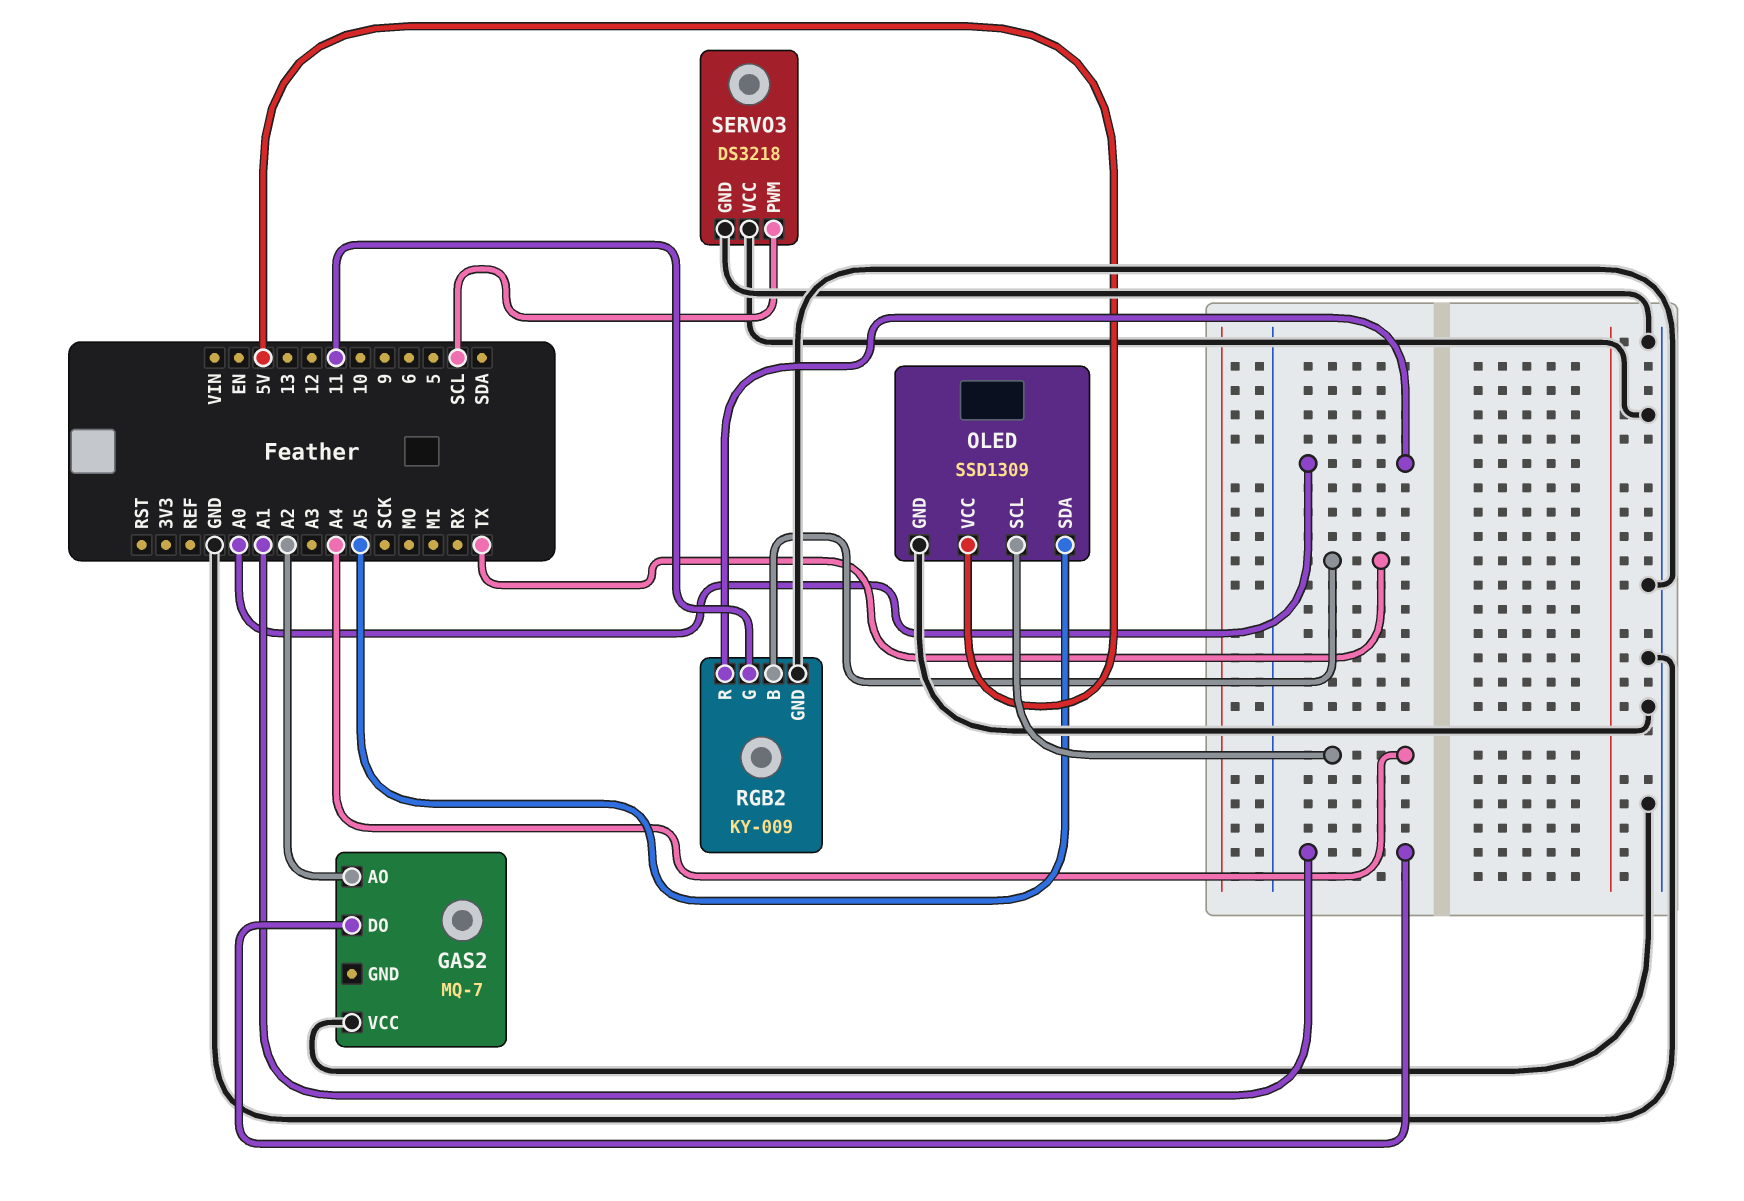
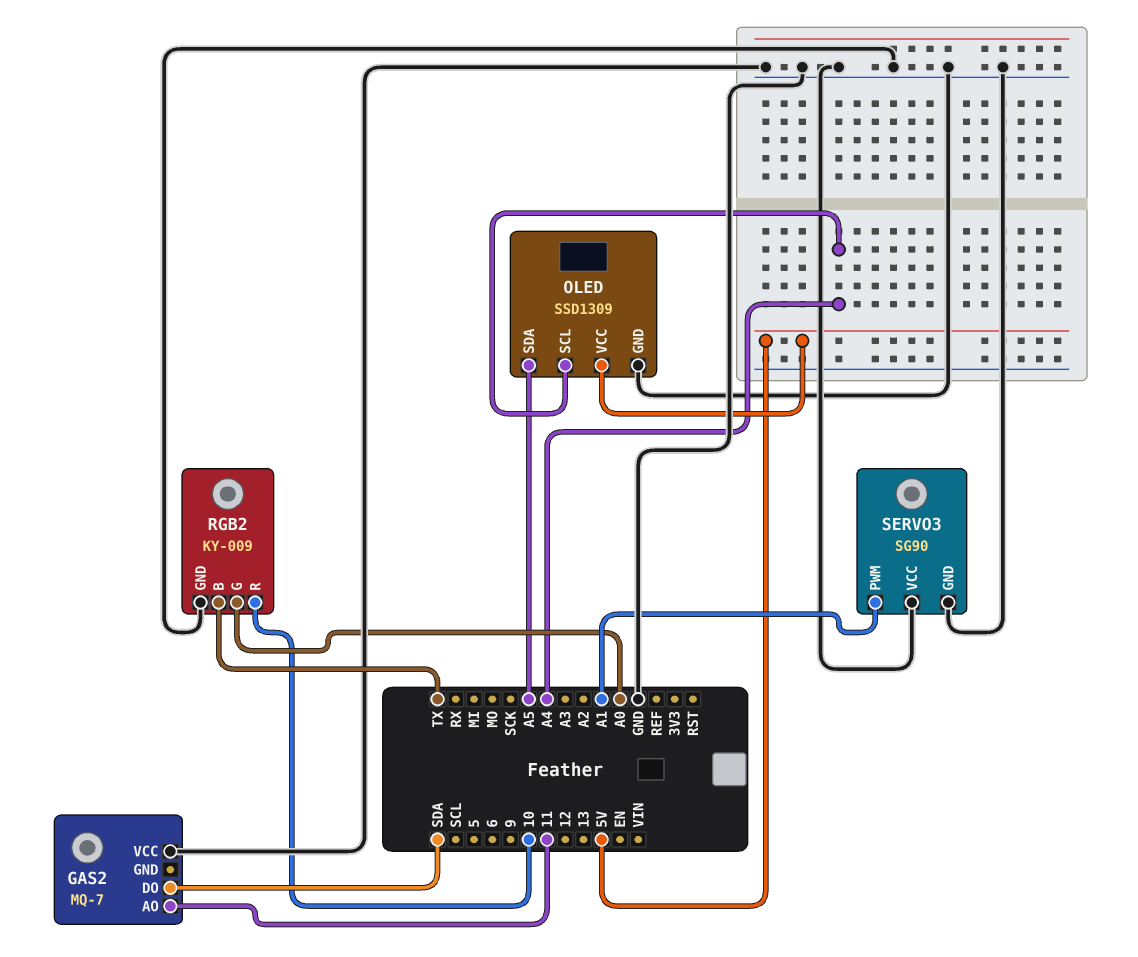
GAS2 pin AO: A2 -> 11
GAS2 pin DO: A1 -> SDA
RGB2 pin G: 11 -> A0
RGB2 pin R: A0 -> 10
SERVO3: DS3218 -> SG90
SERVO3 pin PWM: SCL -> A1

